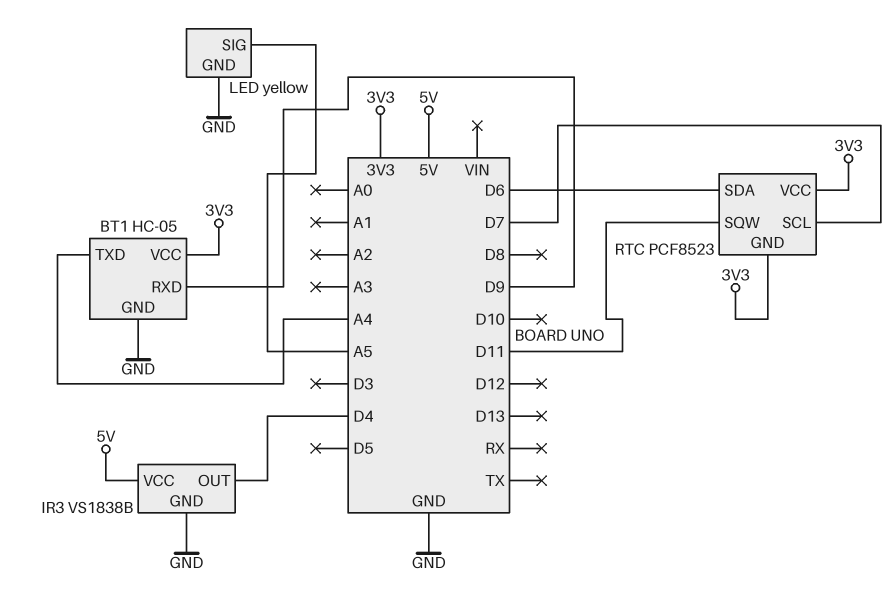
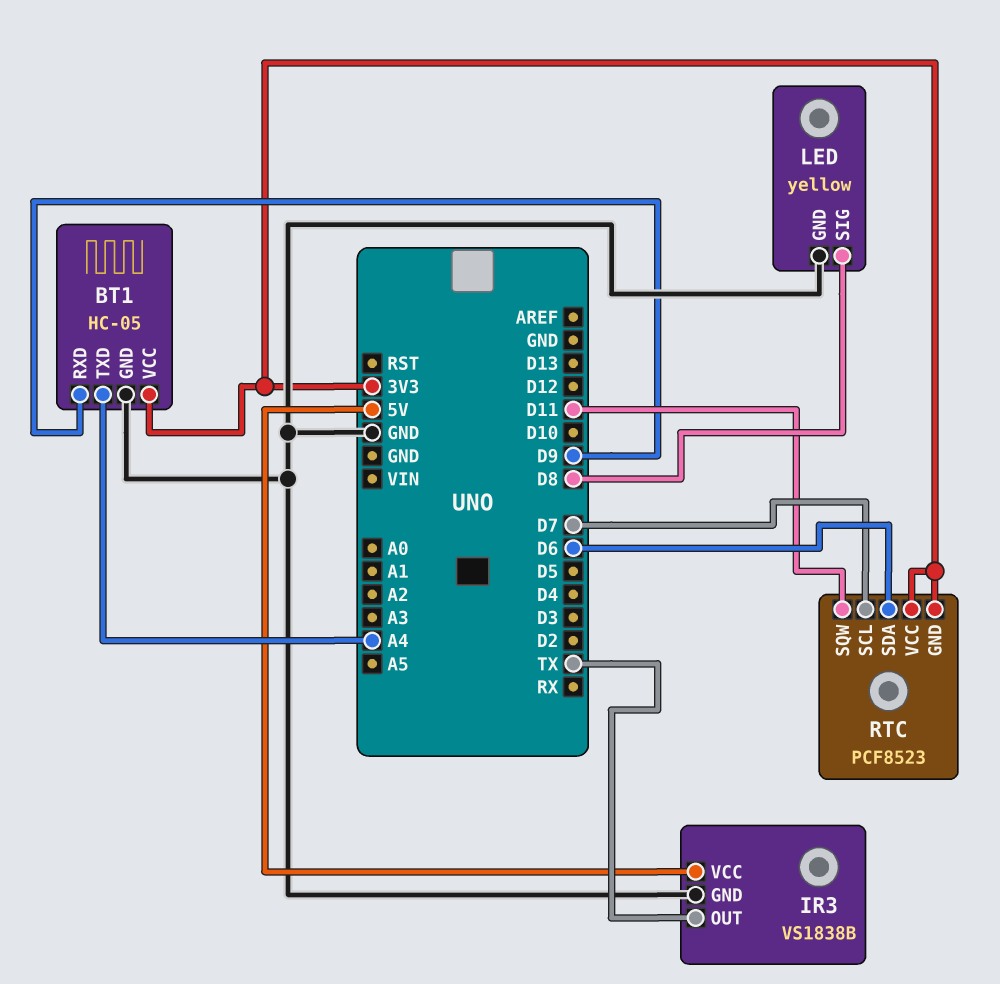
IR3 pin OUT: D4 -> TX
LED pin SIG: A5 -> D8

